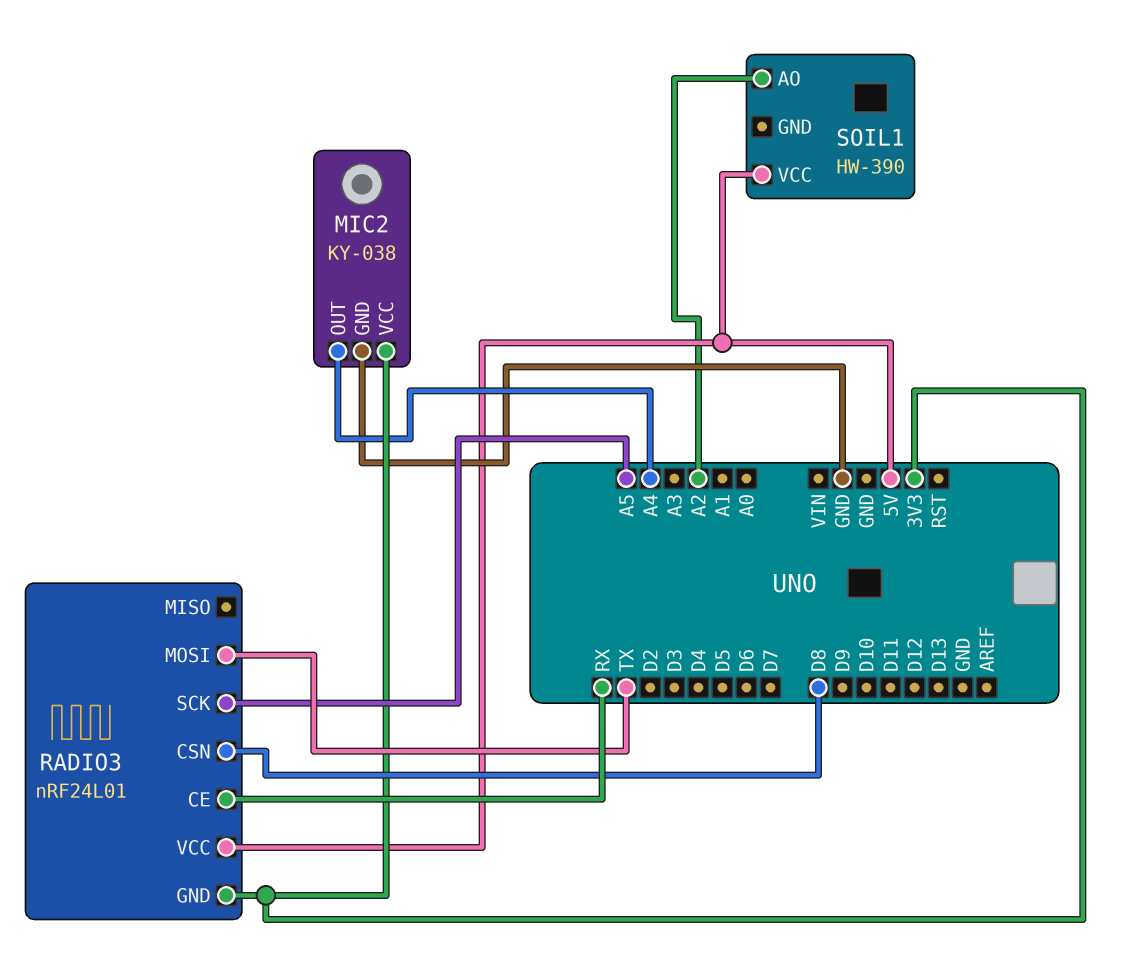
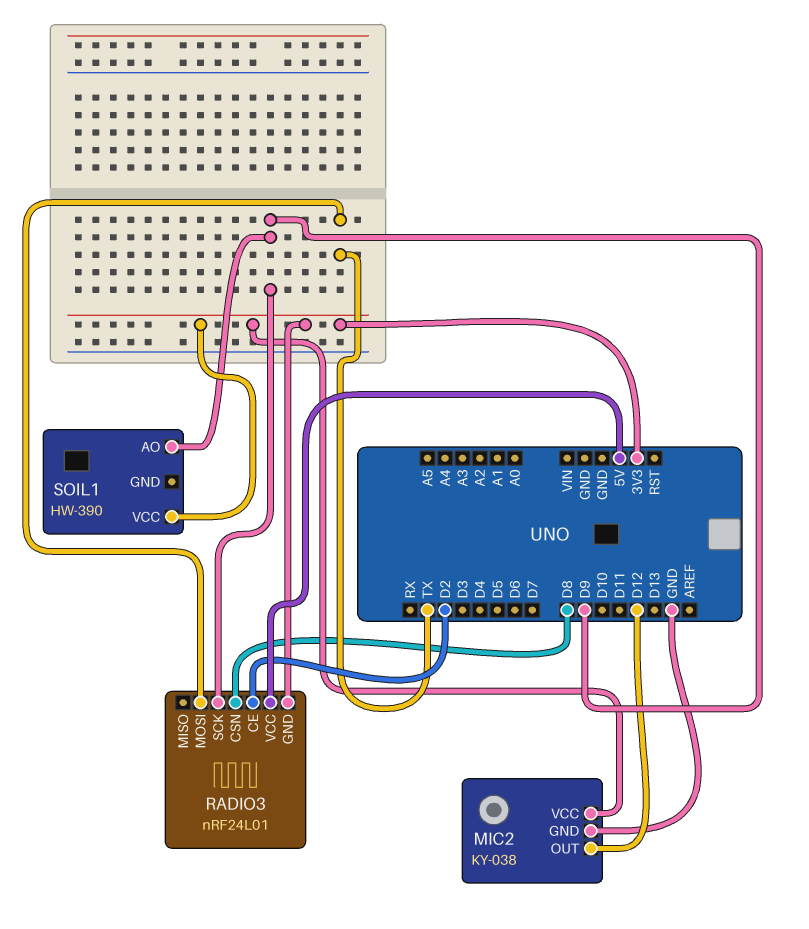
MIC2 pin OUT: A4 -> D12
RADIO3 pin CE: RX -> D2
RADIO3 pin SCK: A5 -> D9
SOIL1 pin AO: A2 -> D9
SOIL1 pin VCC: 5V -> 3V3

